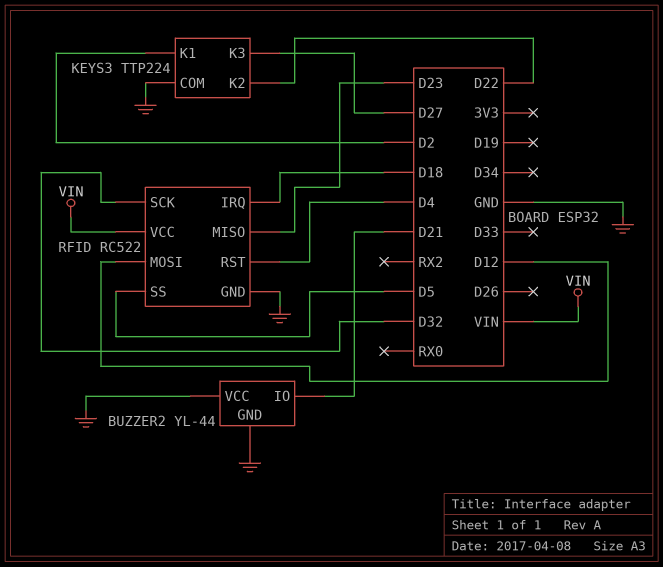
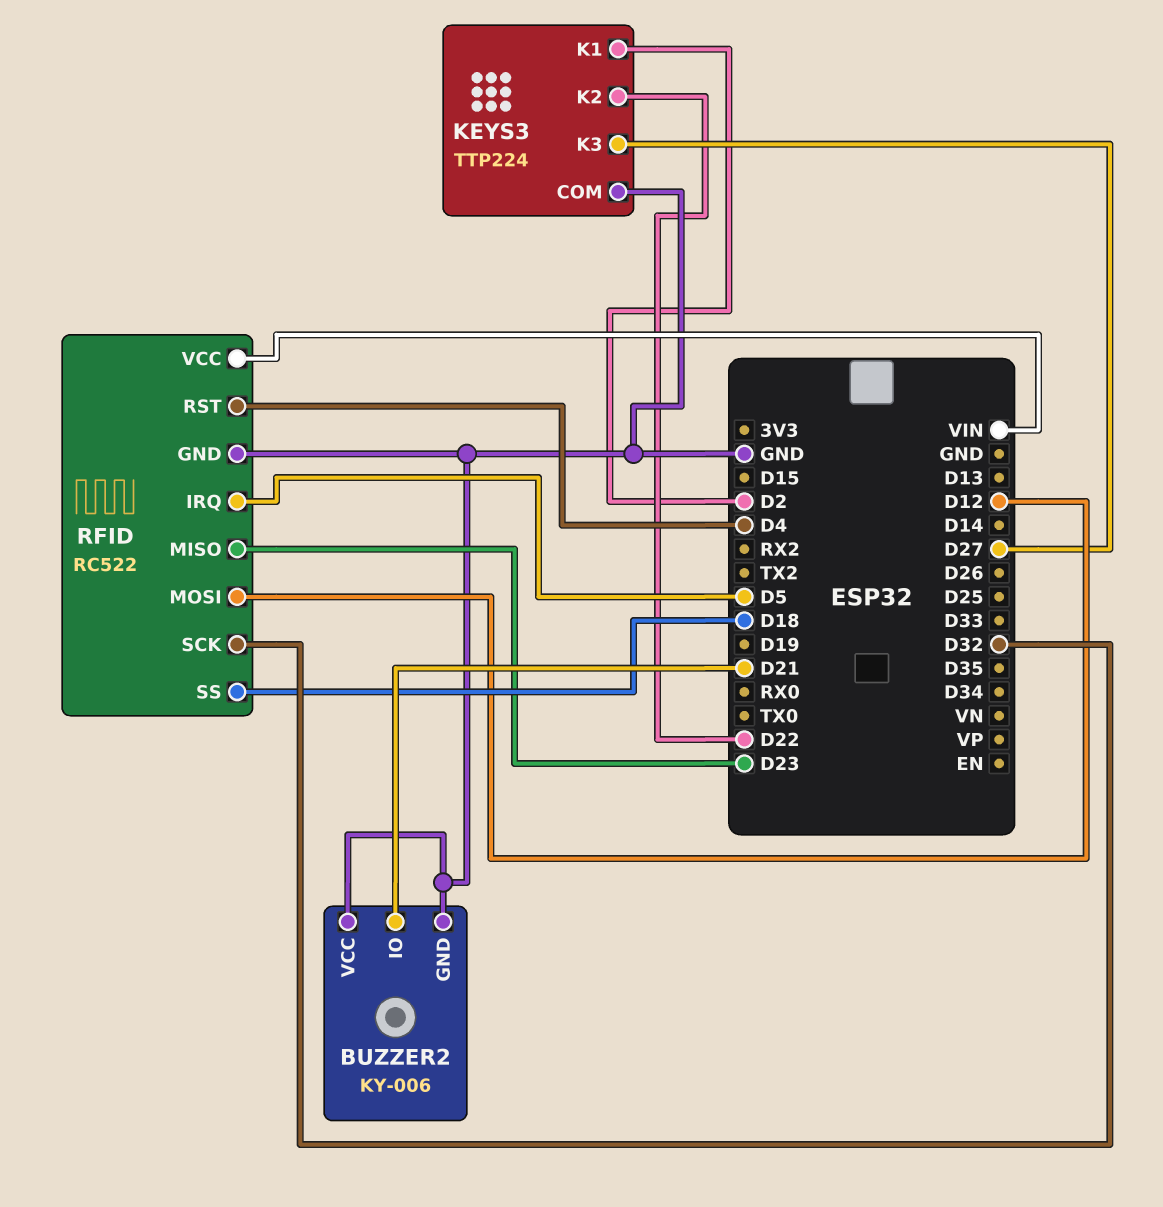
BUZZER2: YL-44 -> KY-006
RFID pin IRQ: D18 -> D5
RFID pin SS: D5 -> D18

